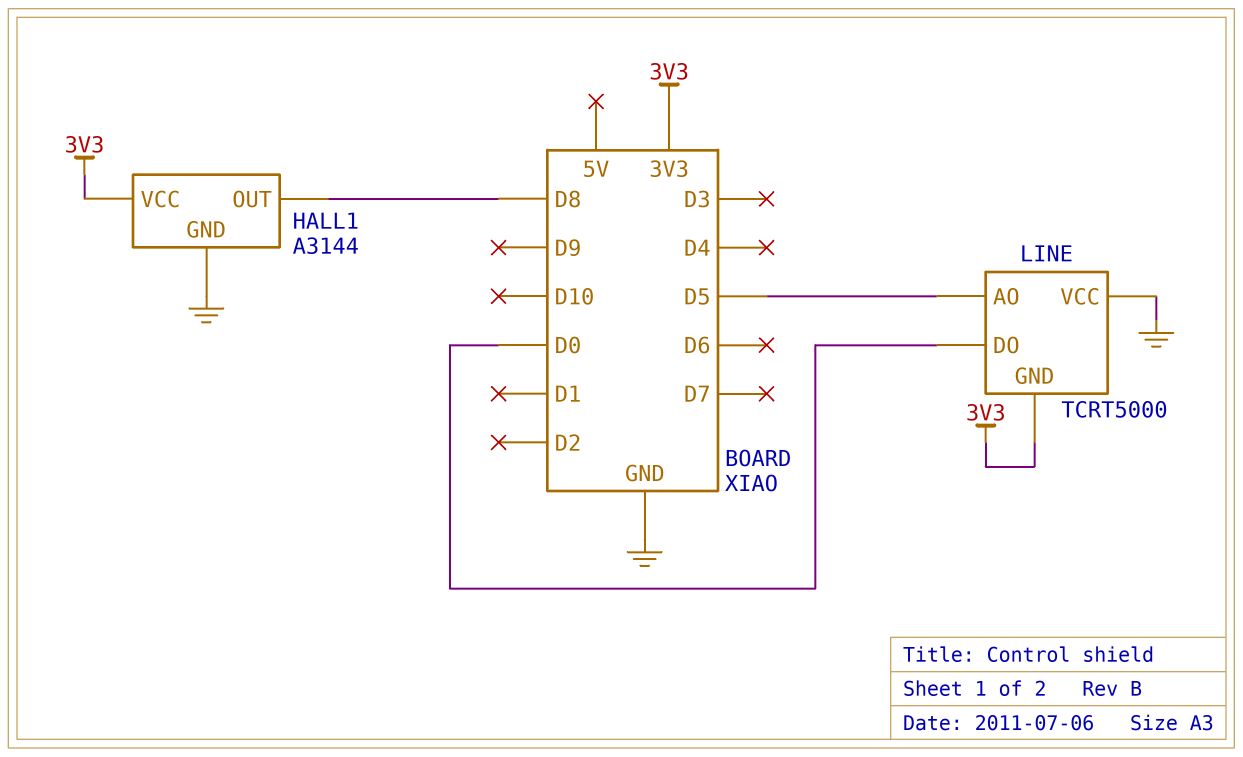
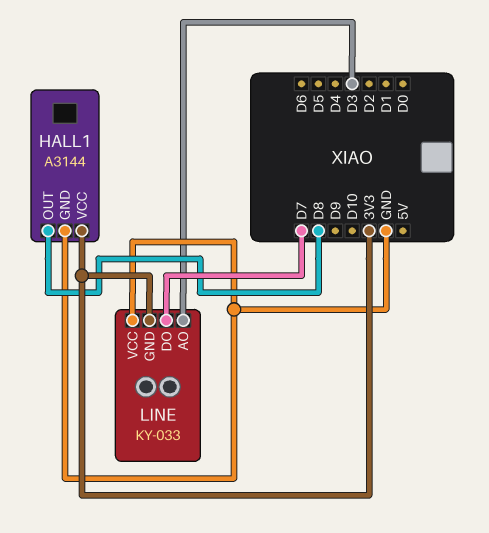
LINE: TCRT5000 -> KY-033
LINE pin AO: D5 -> D3
LINE pin DO: D0 -> D7

